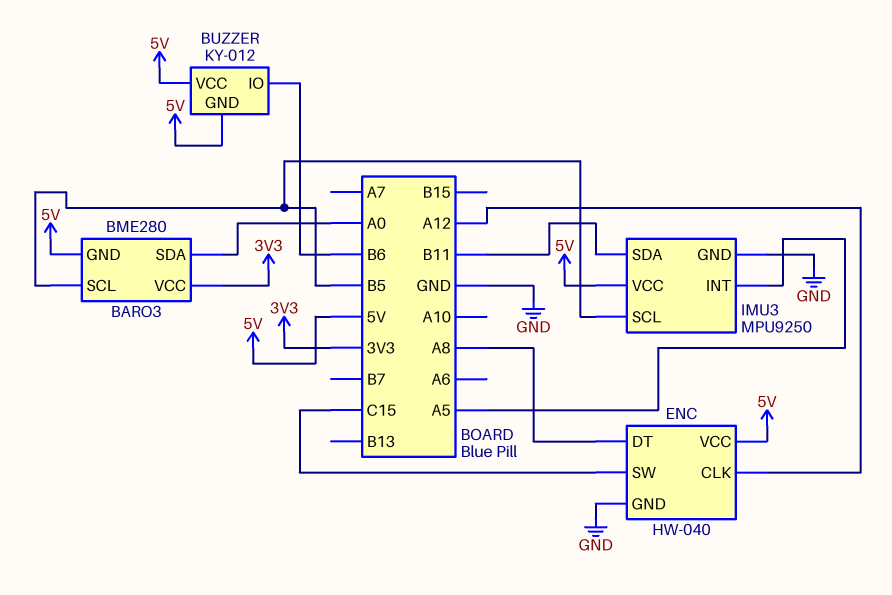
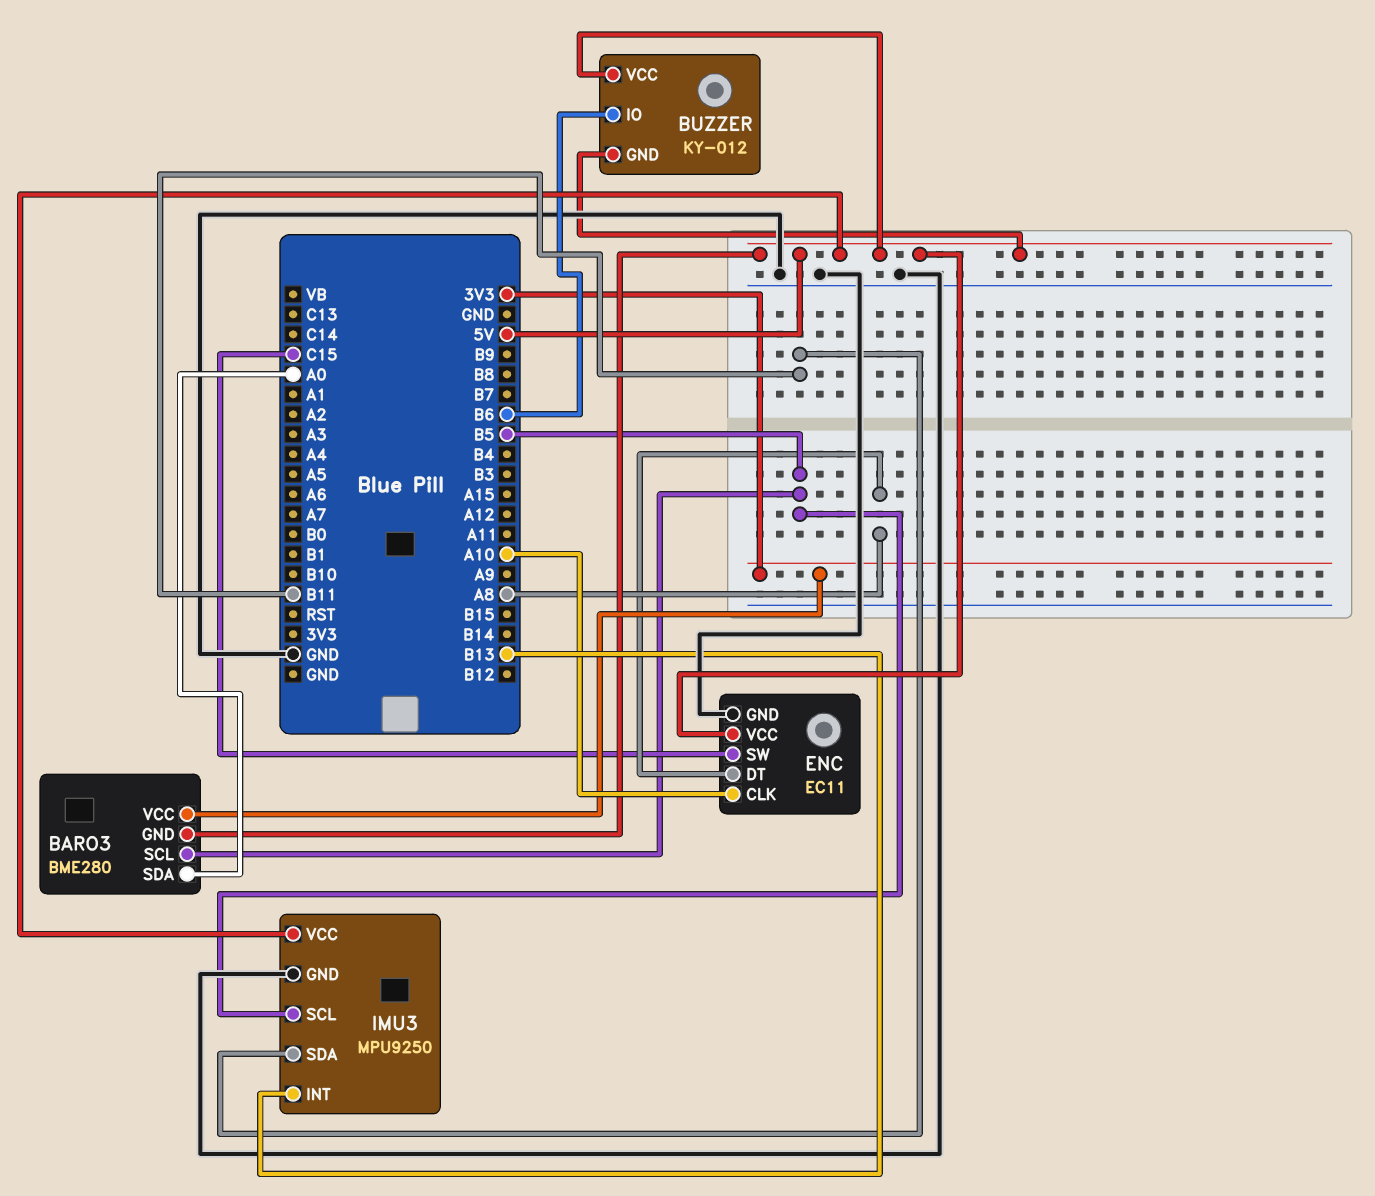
ENC: HW-040 -> EC11
ENC pin CLK: A12 -> A10
IMU3 pin INT: A5 -> B13

